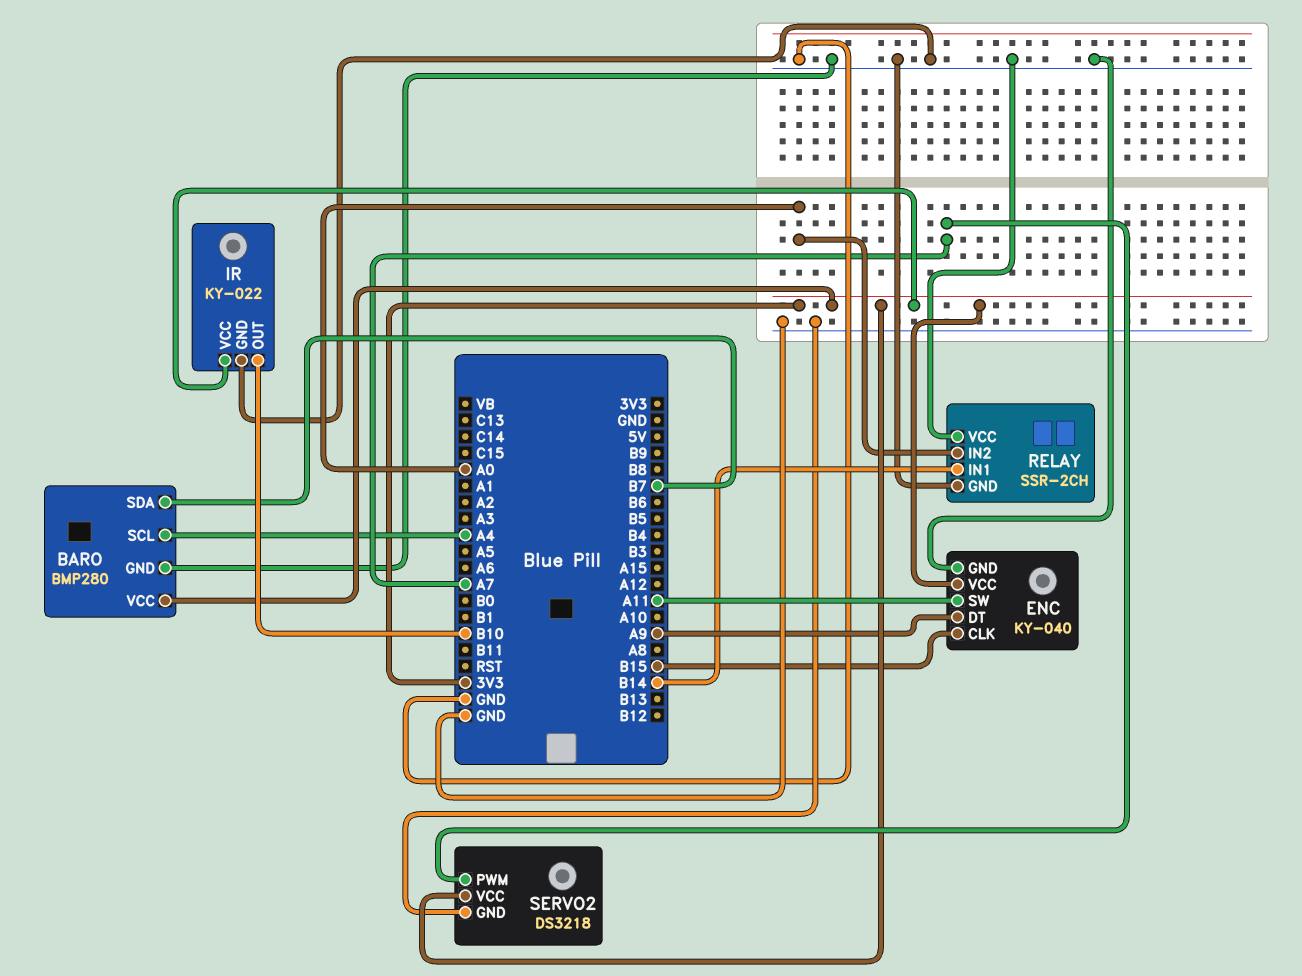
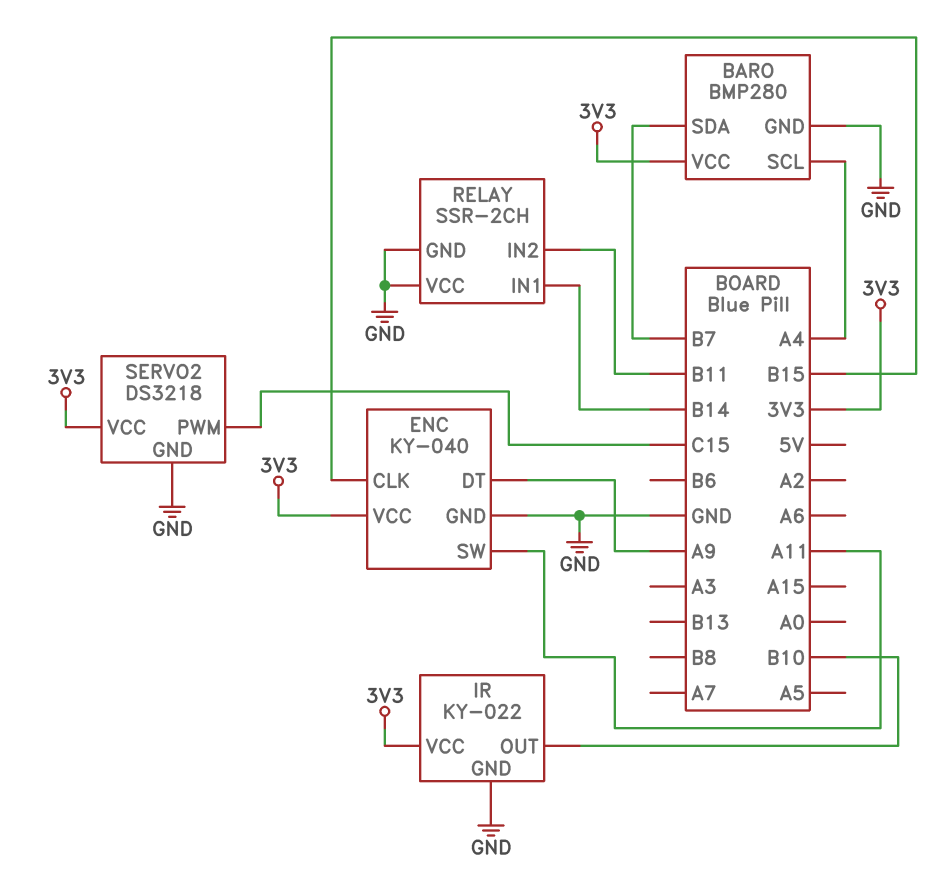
RELAY pin IN2: A0 -> B11
SERVO2 pin PWM: A7 -> C15

